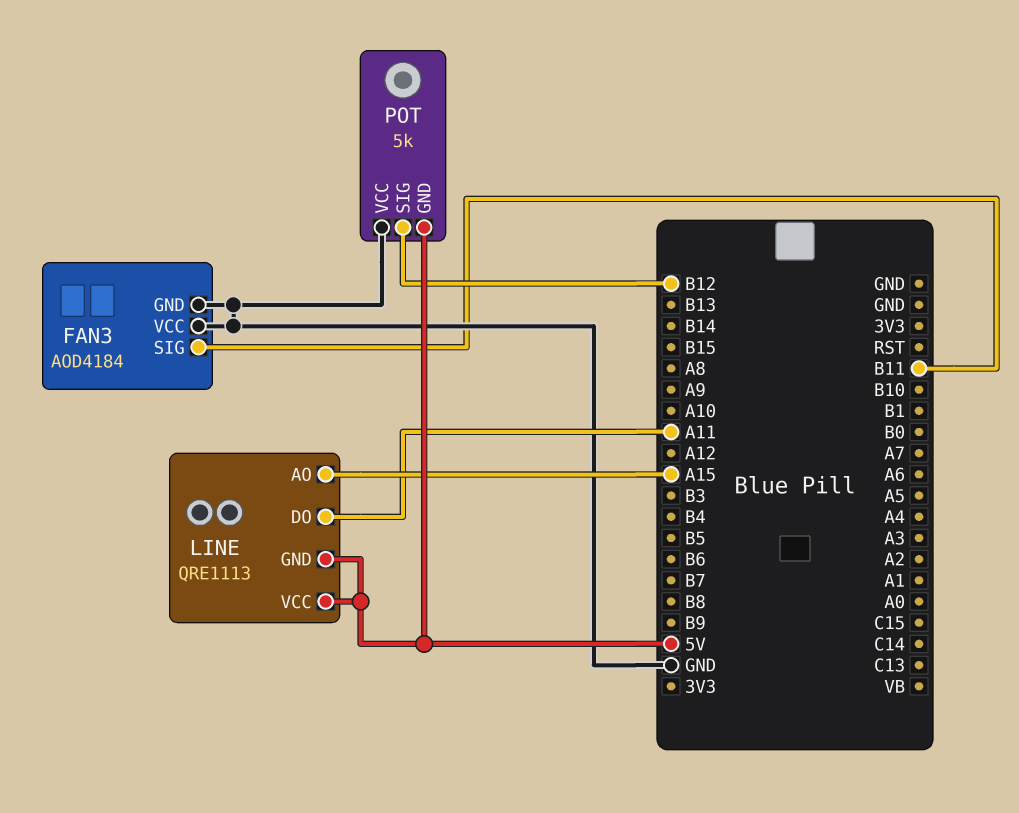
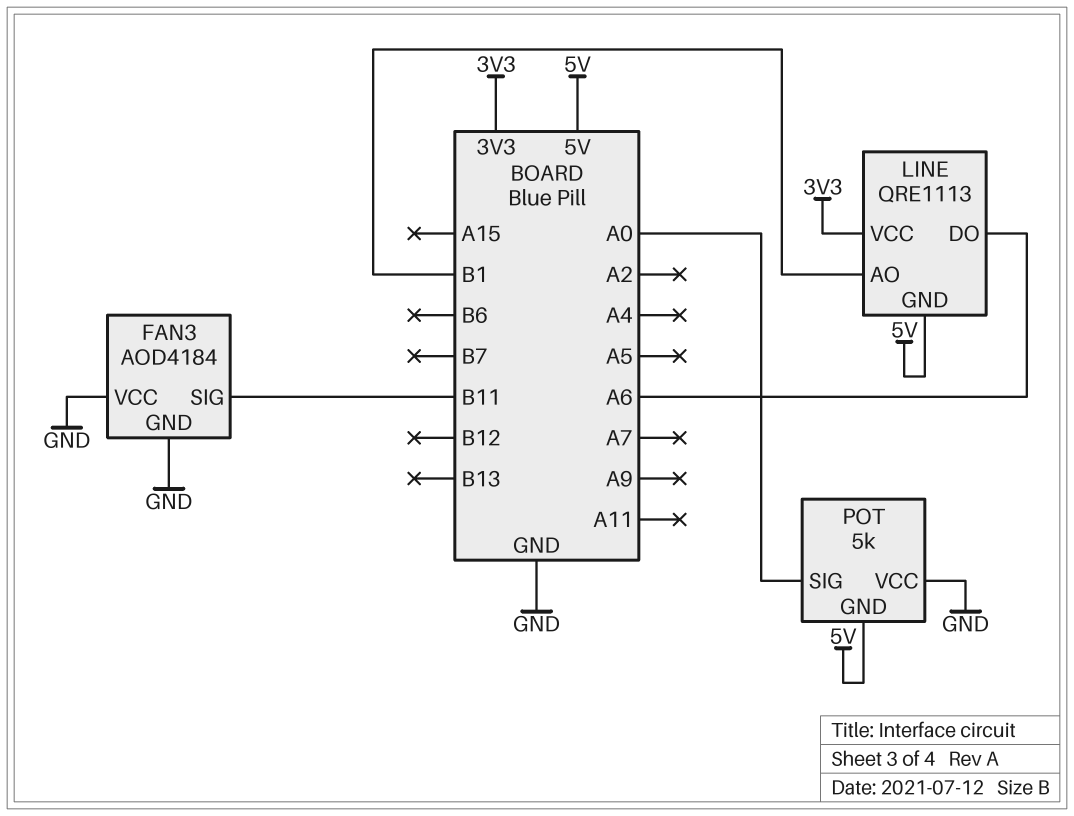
LINE pin AO: A15 -> B1
LINE pin DO: A11 -> A6
LINE pin VCC: 5V -> 3V3
POT pin SIG: B12 -> A0

